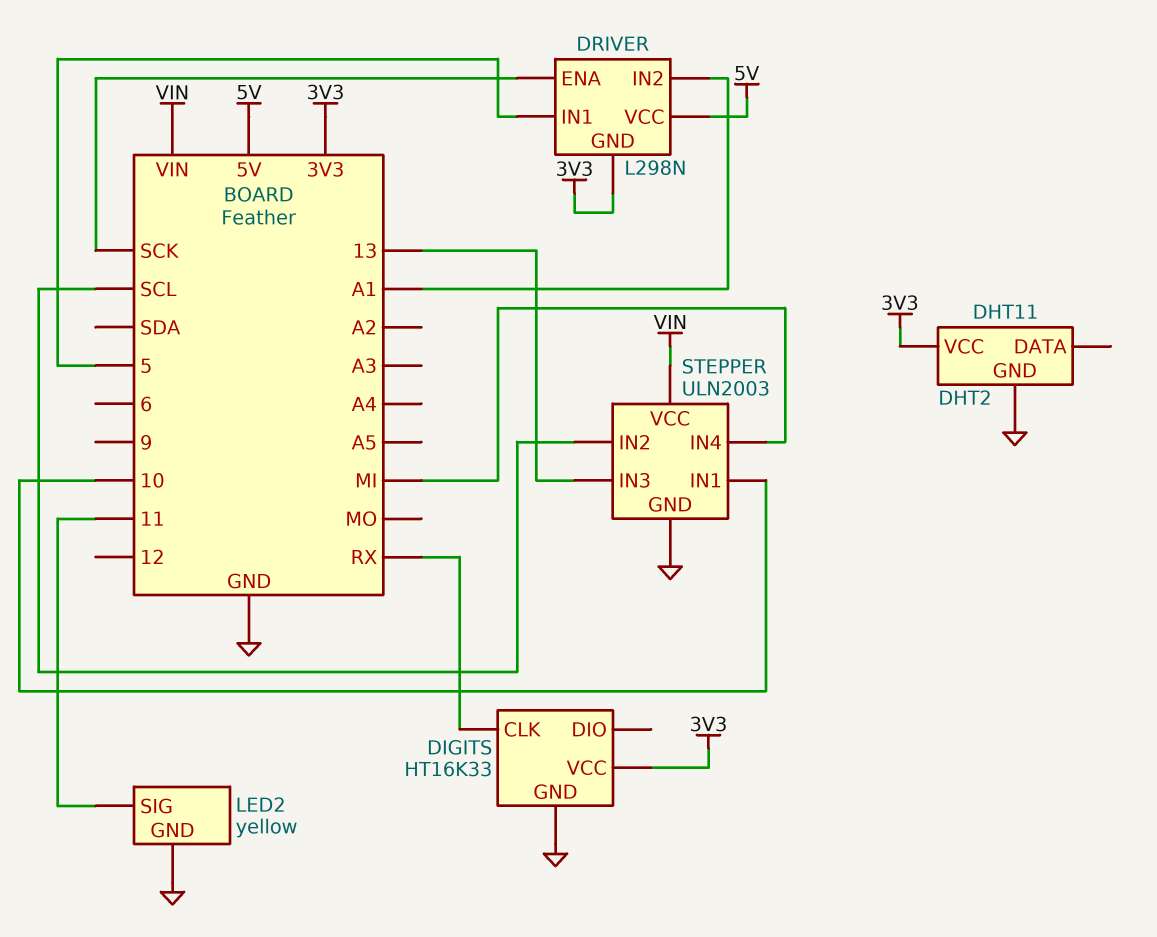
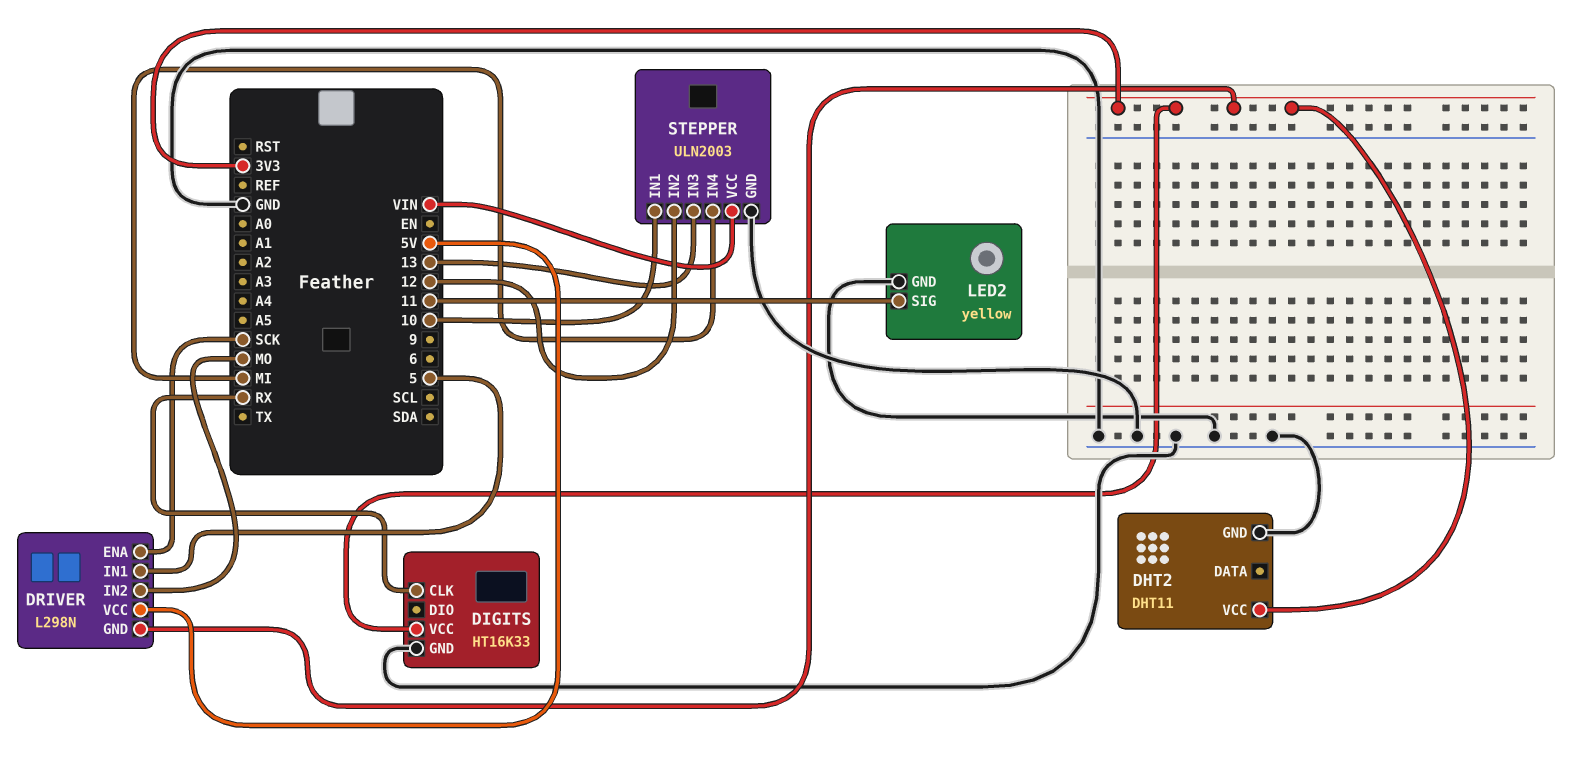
DRIVER pin IN2: A1 -> MO
STEPPER pin IN2: SCL -> 12

